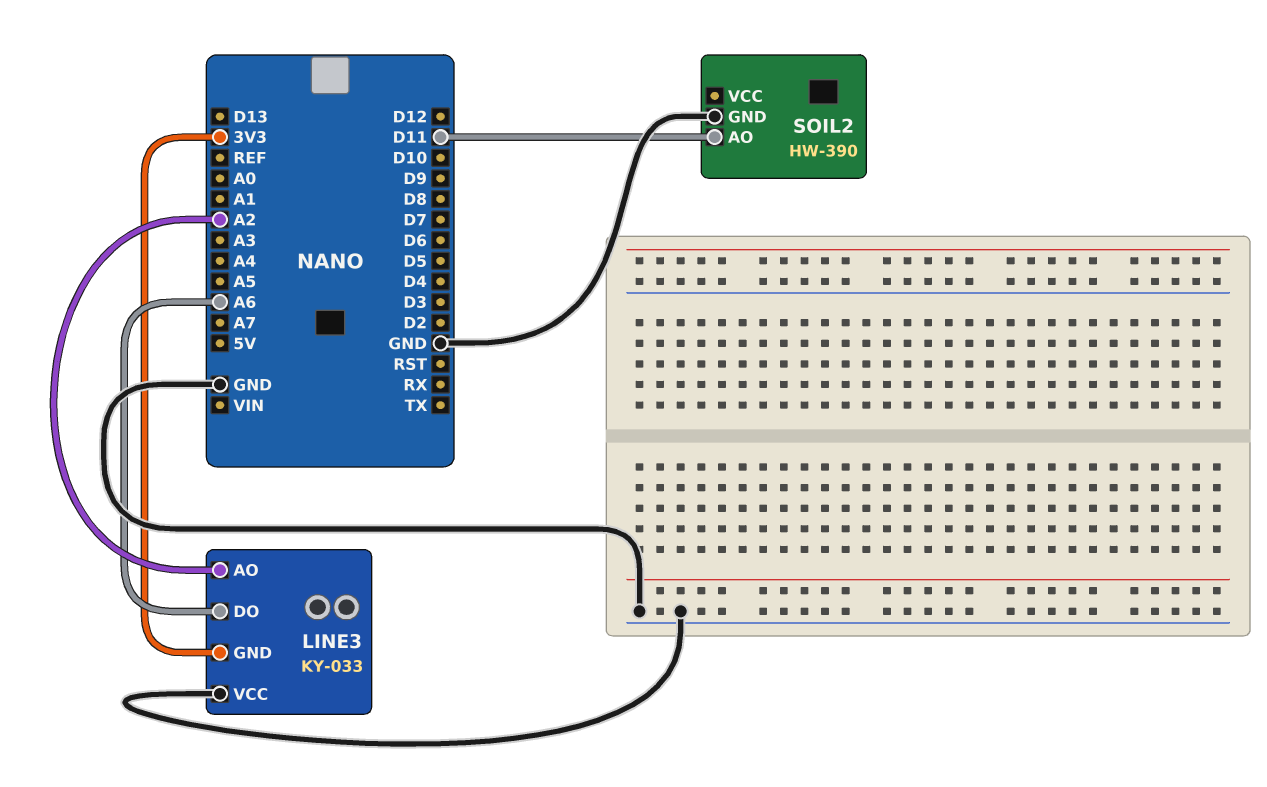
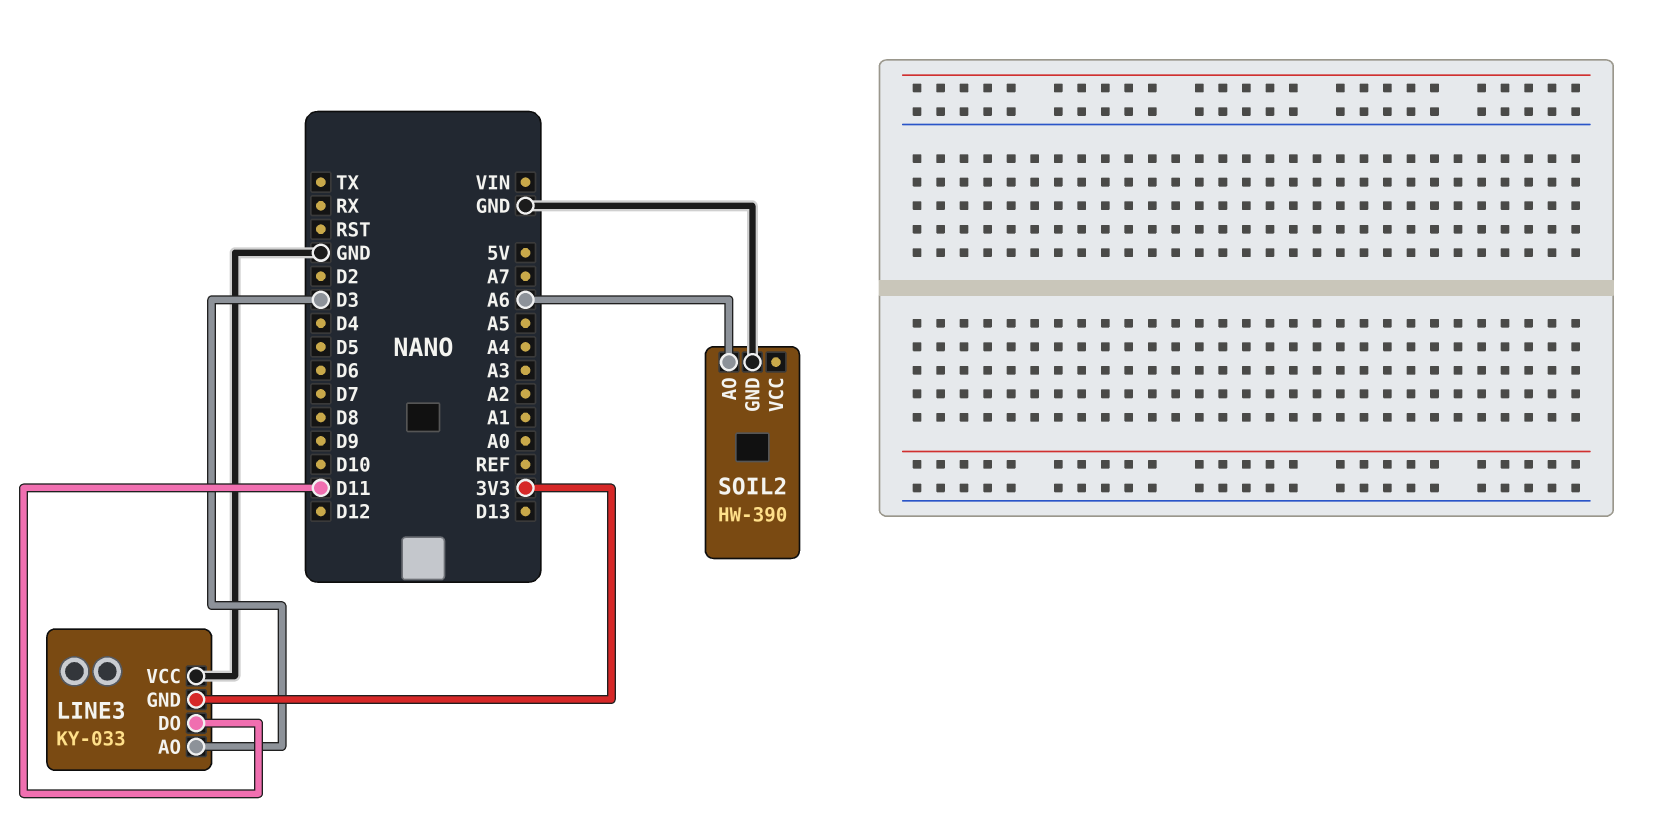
LINE3 pin AO: A2 -> D3
LINE3 pin DO: A6 -> D11
SOIL2 pin AO: D11 -> A6

